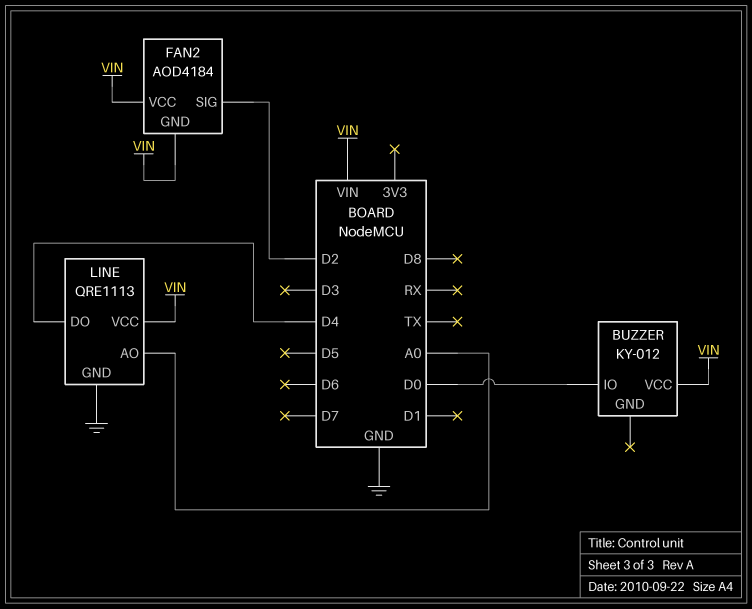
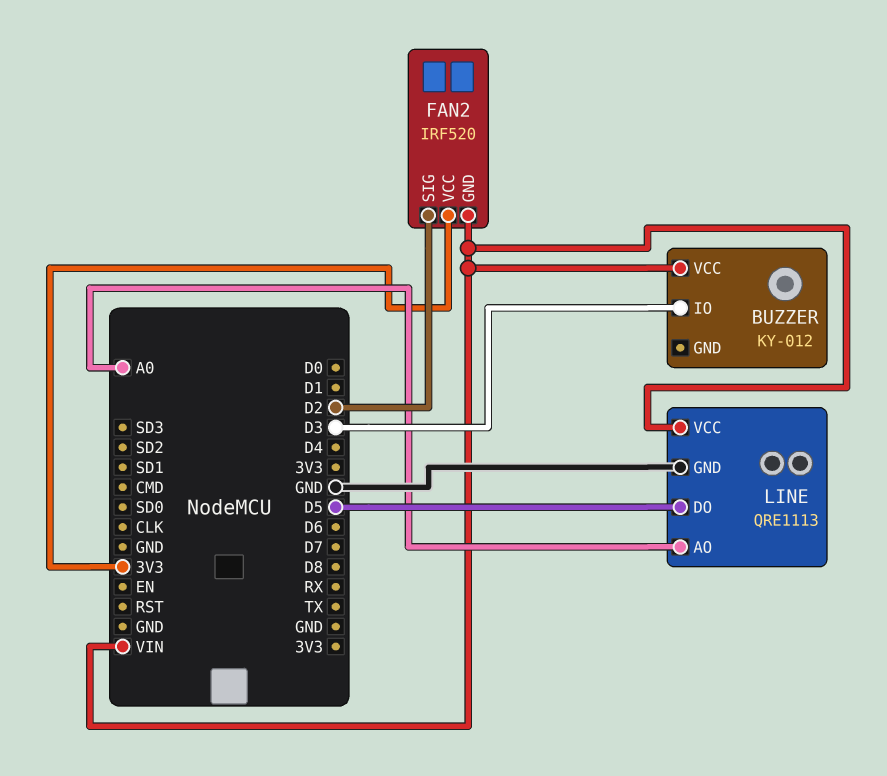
BUZZER pin IO: D0 -> D3
FAN2: AOD4184 -> IRF520
FAN2 pin VCC: VIN -> 3V3
LINE pin DO: D4 -> D5

